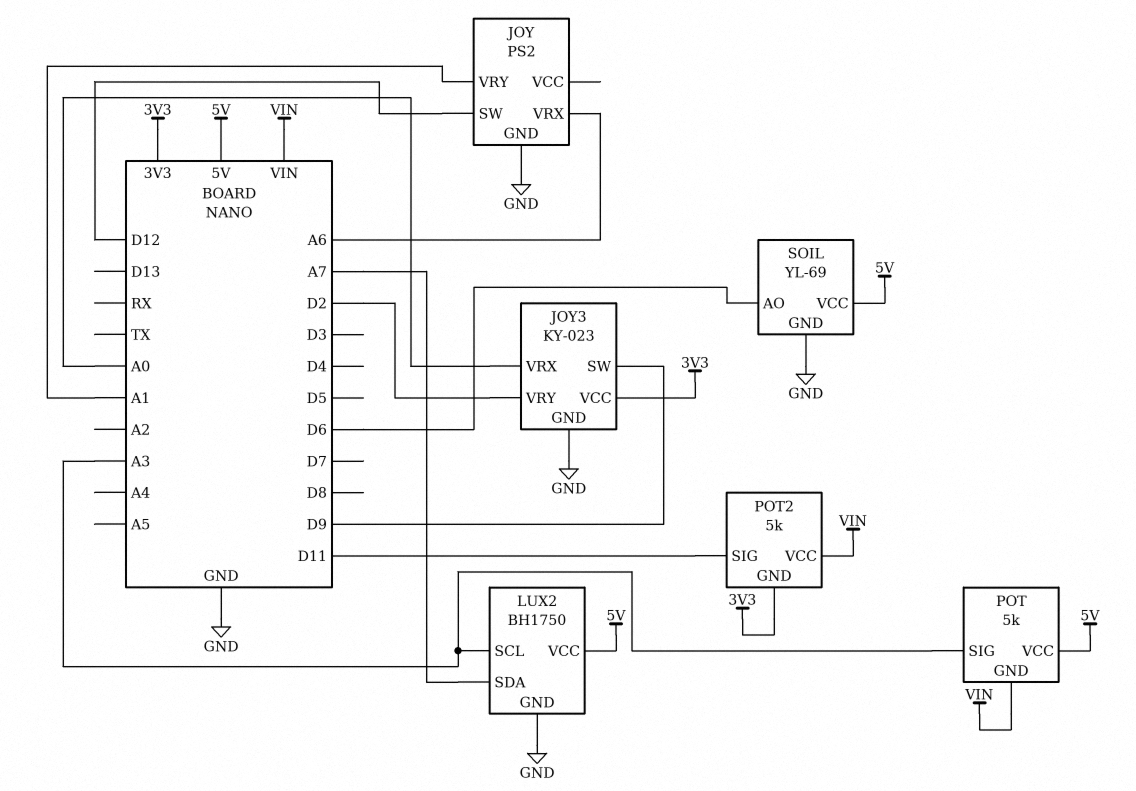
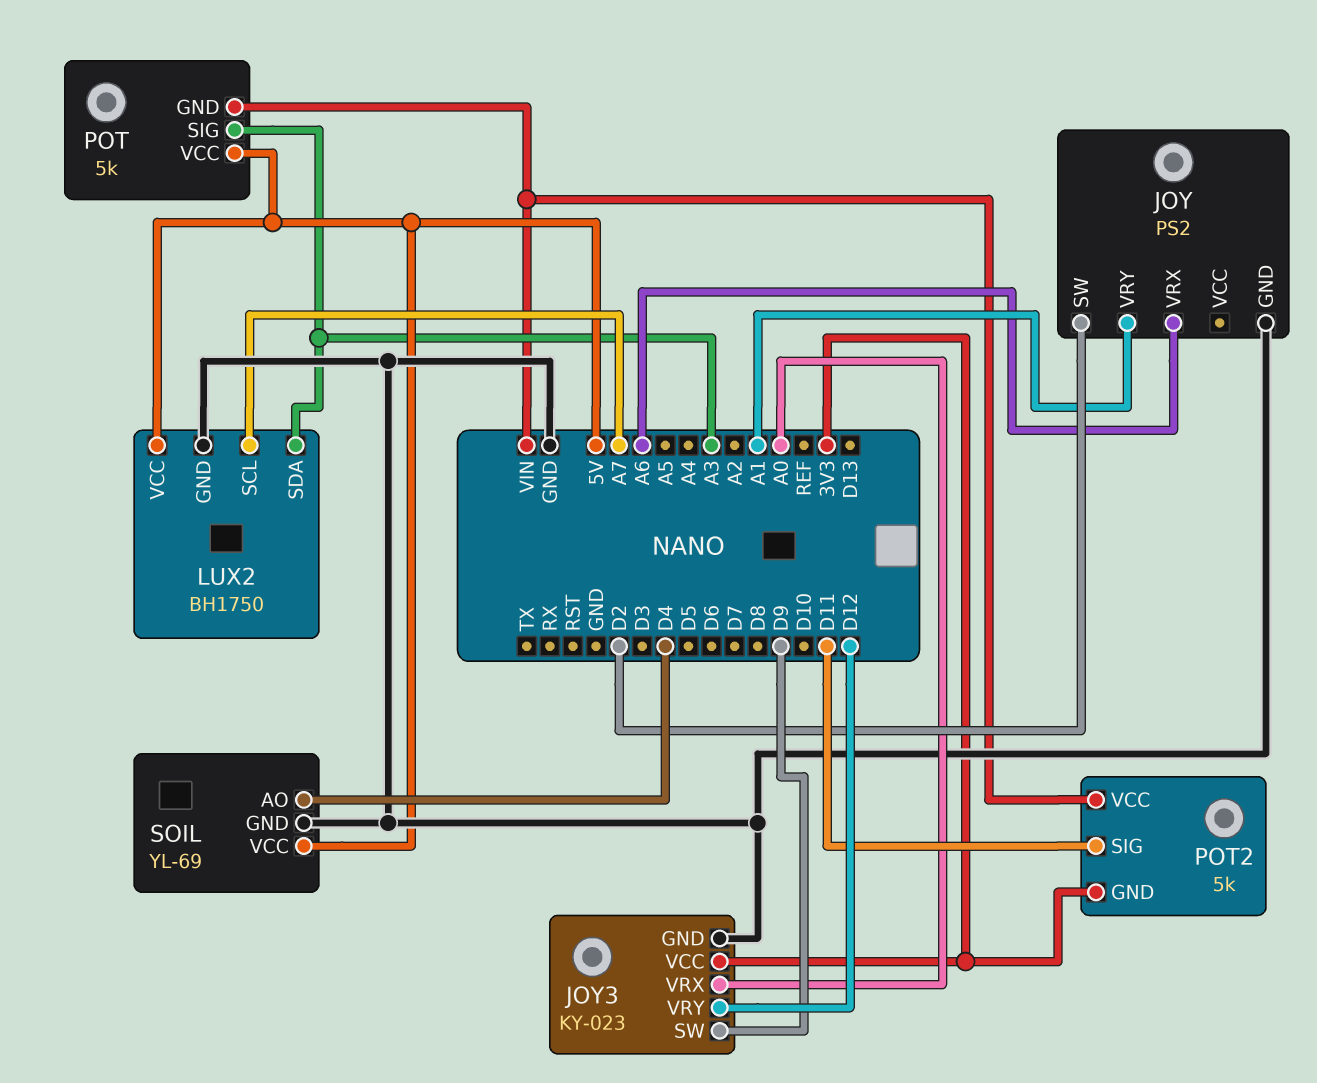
JOY pin SW: D12 -> D2
JOY3 pin VRY: D2 -> D12
LUX2 pin SCL: A3 -> A7
LUX2 pin SDA: A7 -> A3
SOIL pin AO: D6 -> D4

